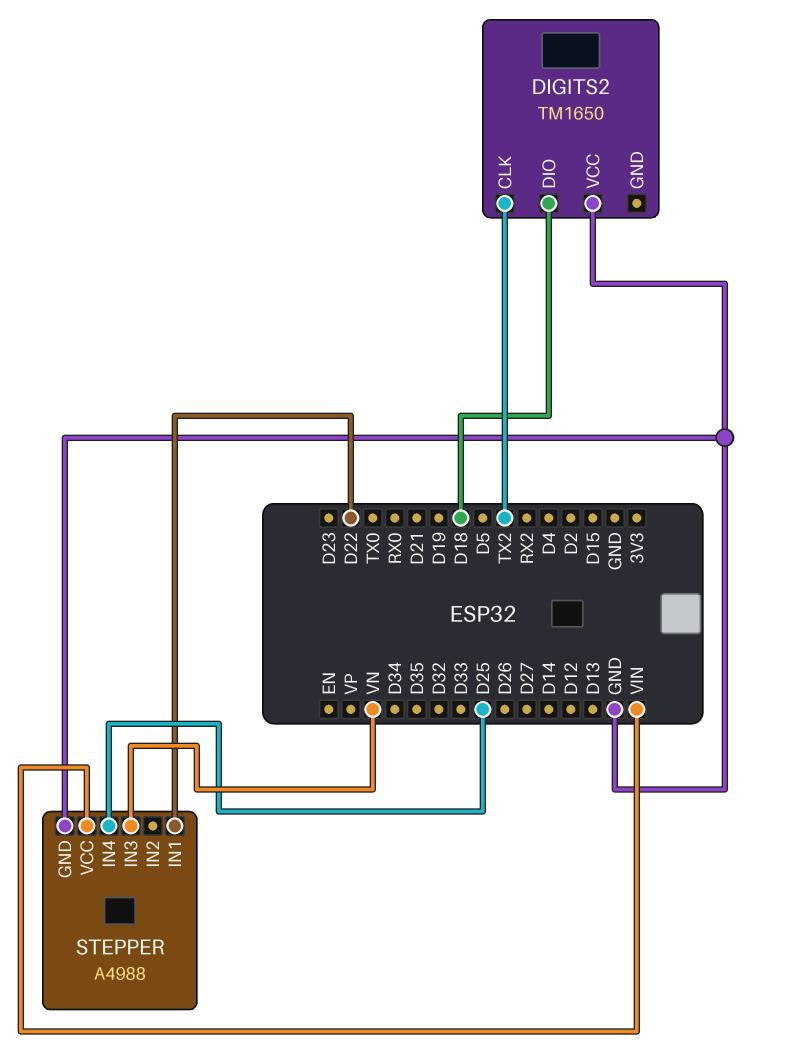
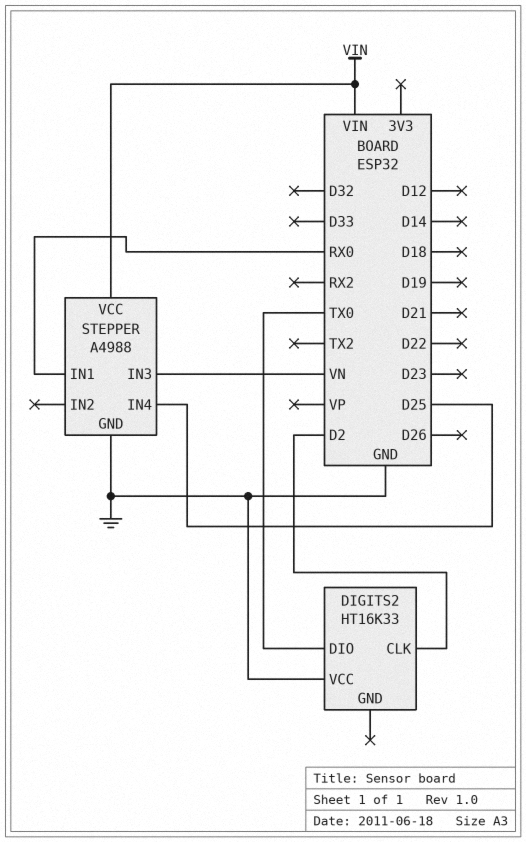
DIGITS2: TM1650 -> HT16K33
DIGITS2 pin CLK: TX2 -> D2
DIGITS2 pin DIO: D18 -> TX0
STEPPER pin IN1: D22 -> RX0

